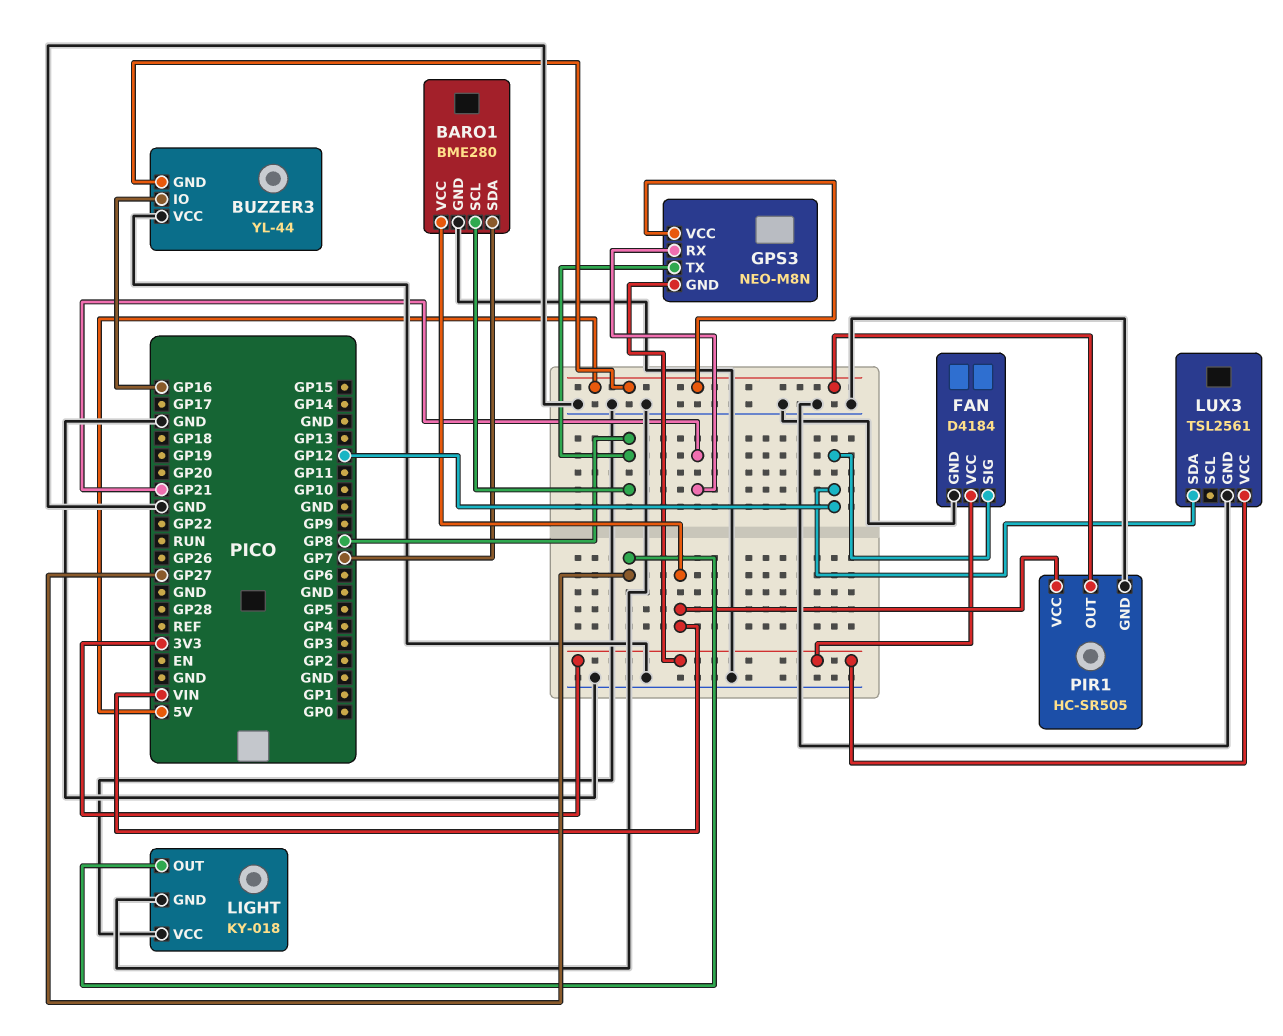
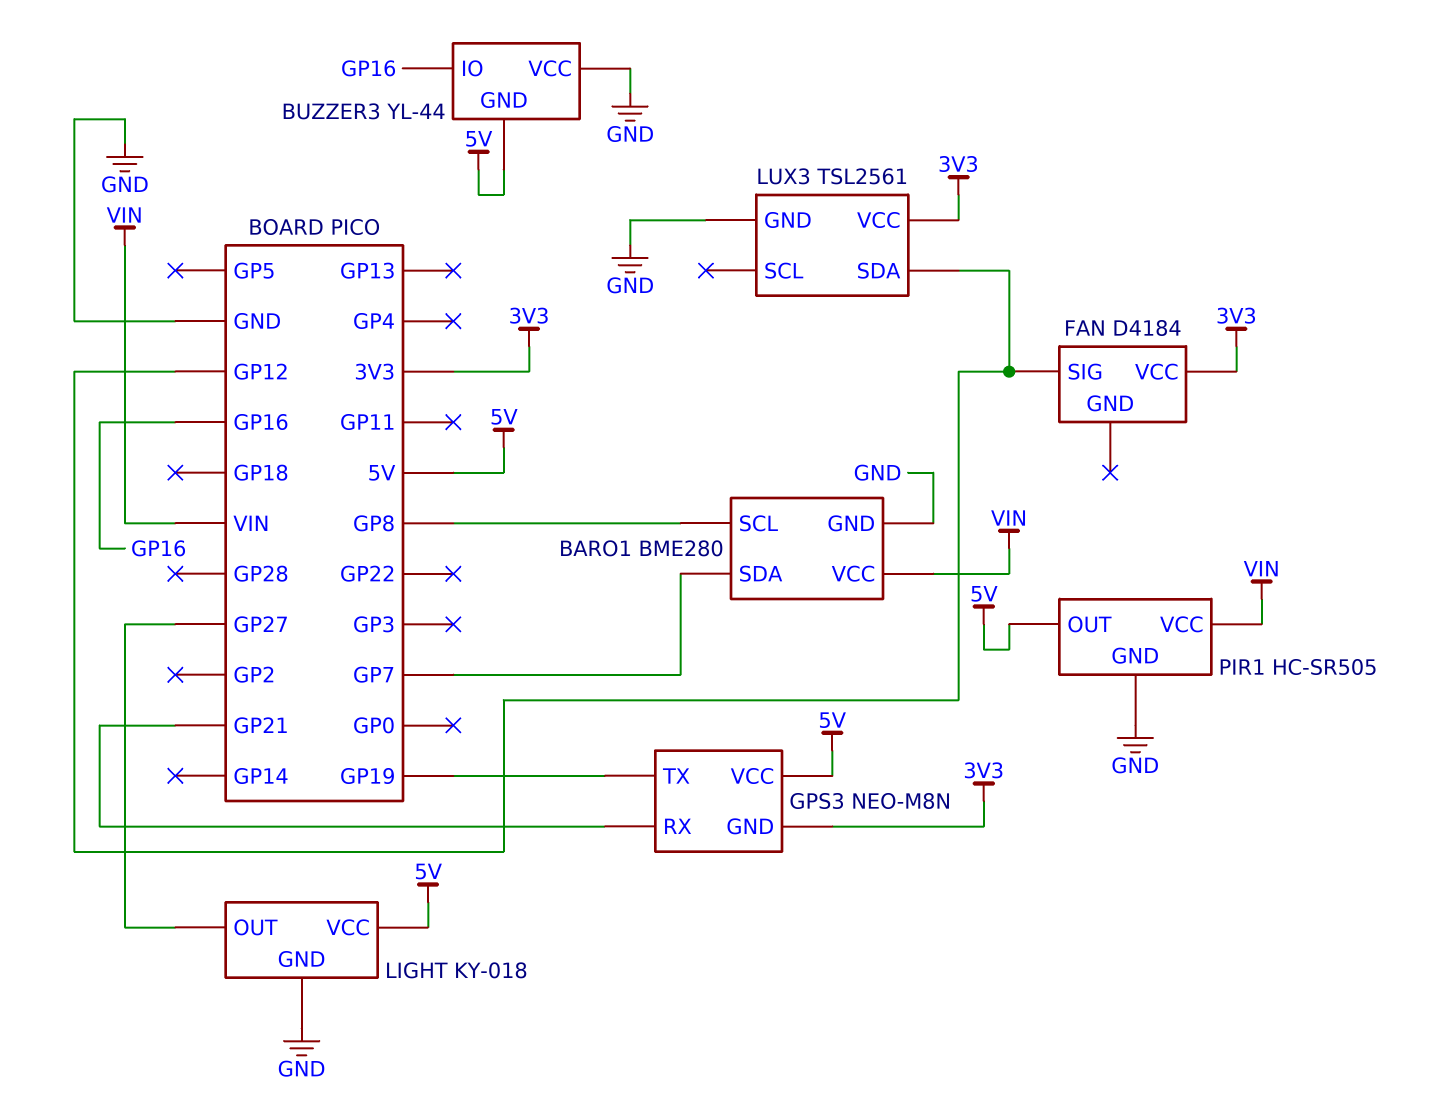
FAN pin GND: GND -> none
GPS3 pin TX: GP8 -> GP19
LIGHT pin VCC: GND -> 5V

